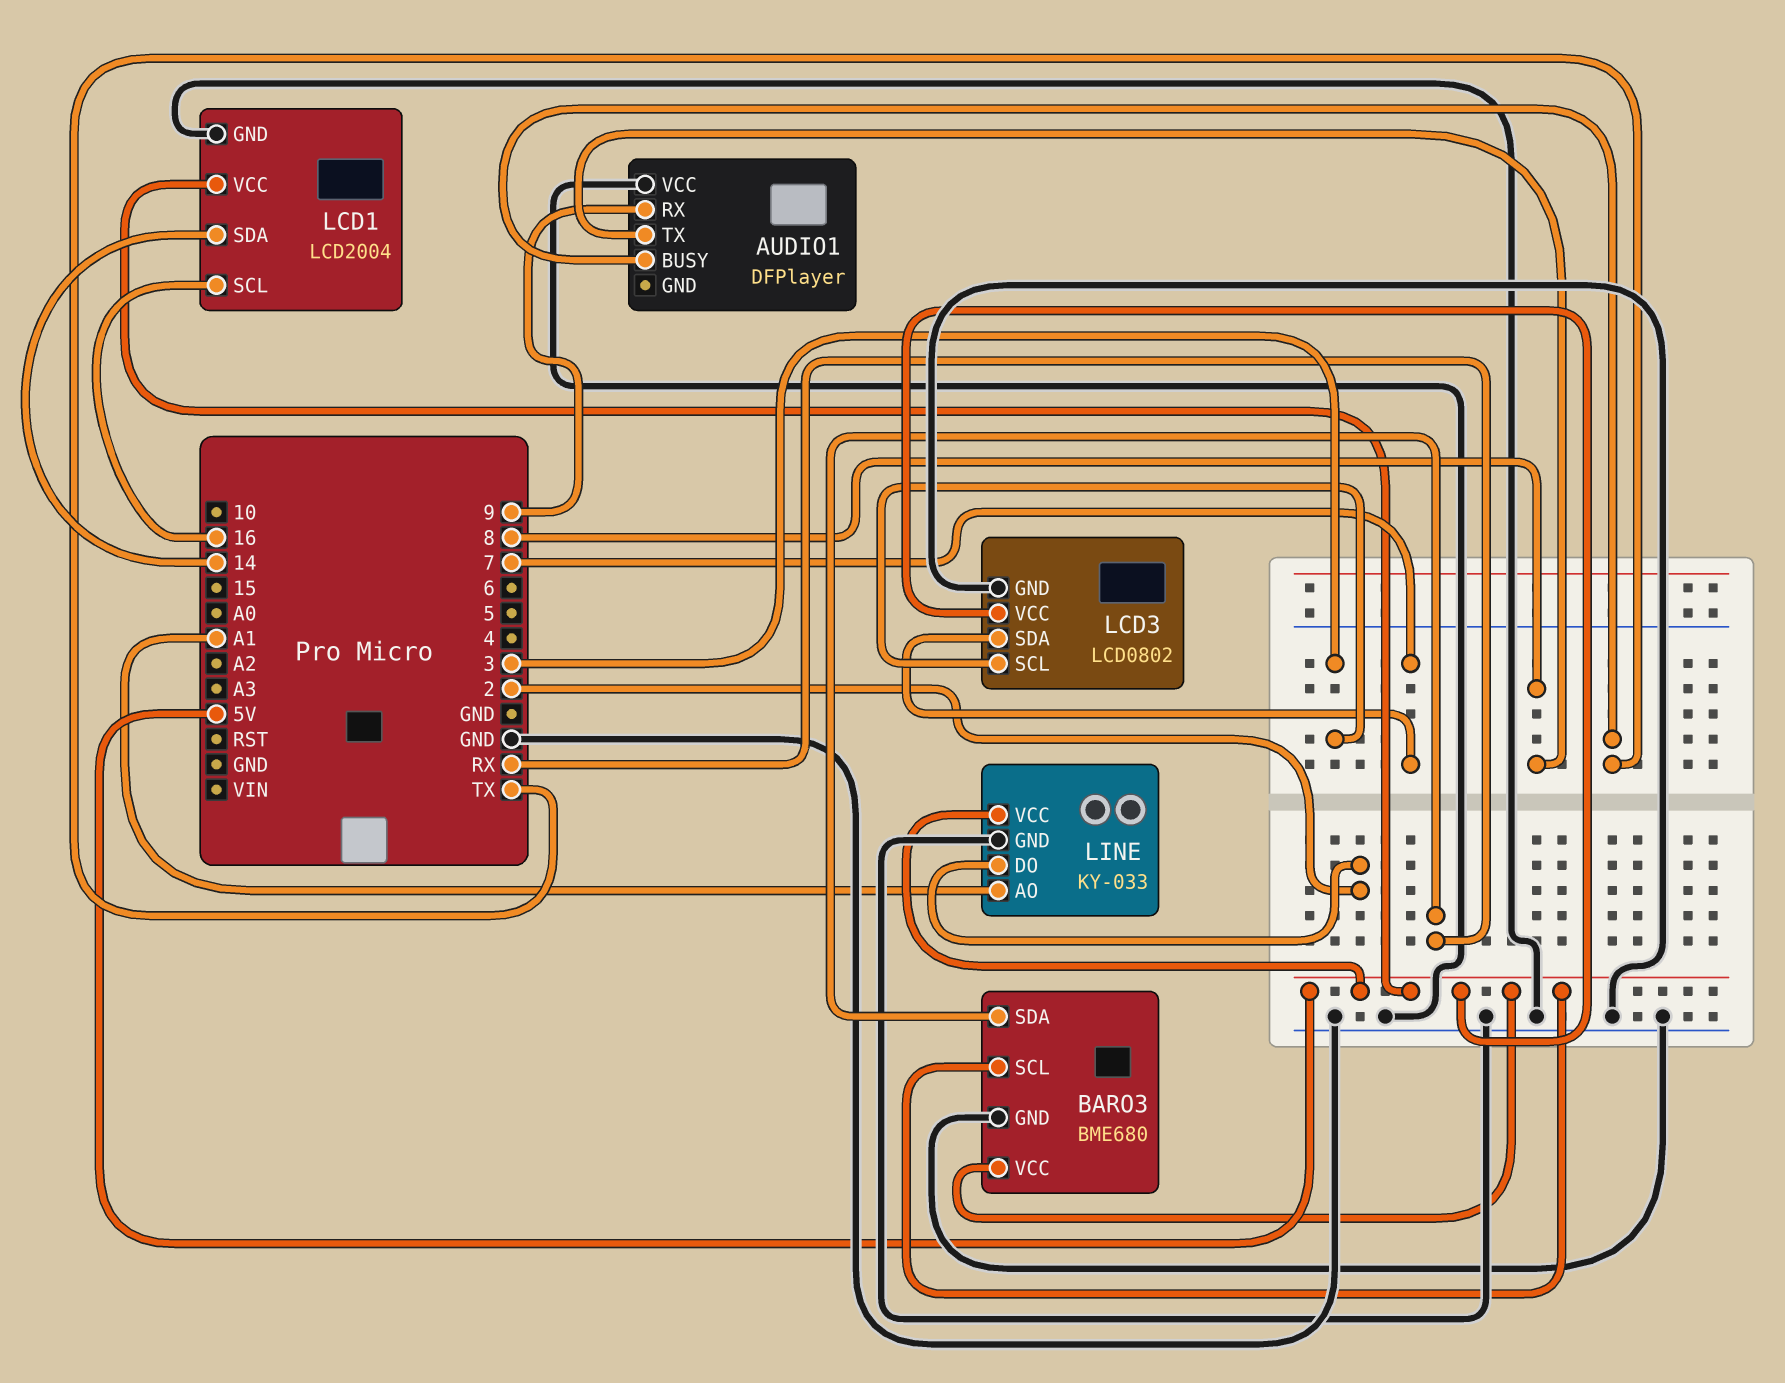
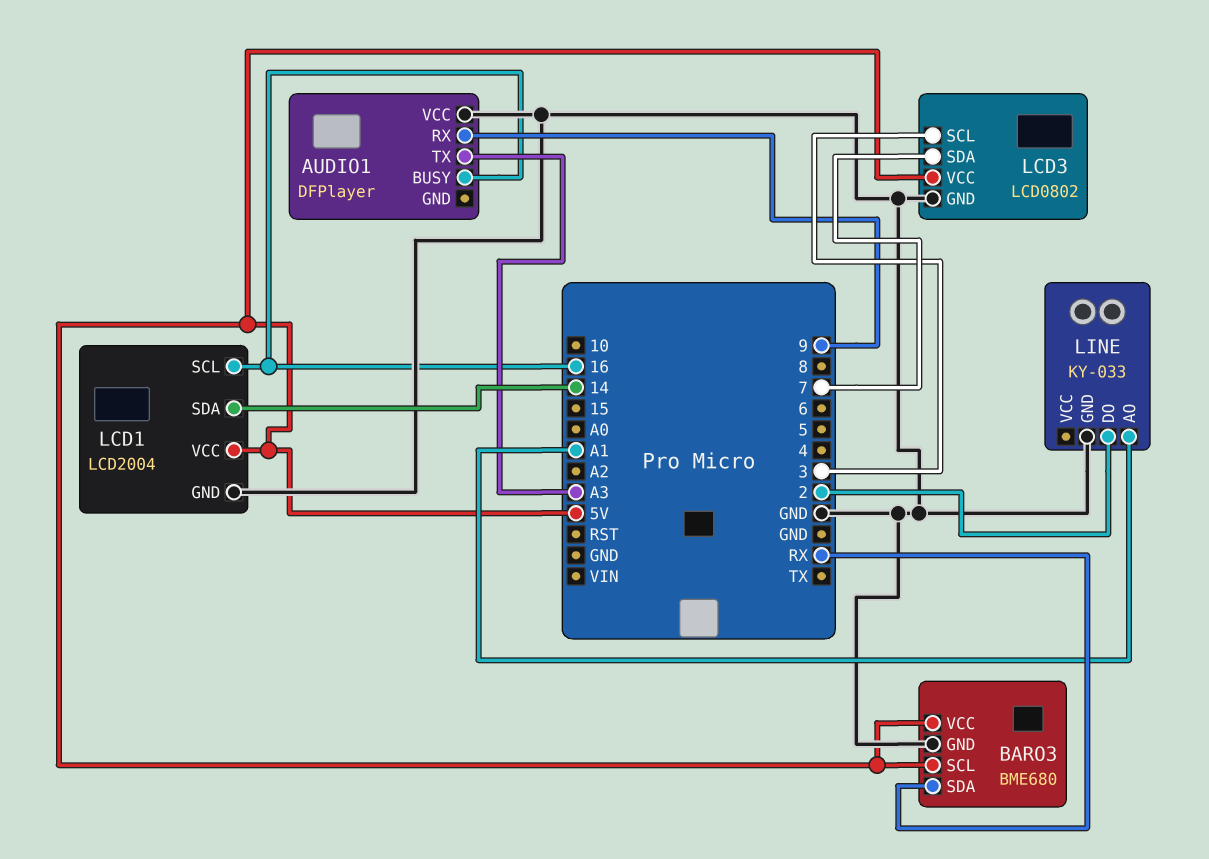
AUDIO1 pin BUSY: TX -> 16
AUDIO1 pin TX: 8 -> A3
LINE pin VCC: 5V -> none

